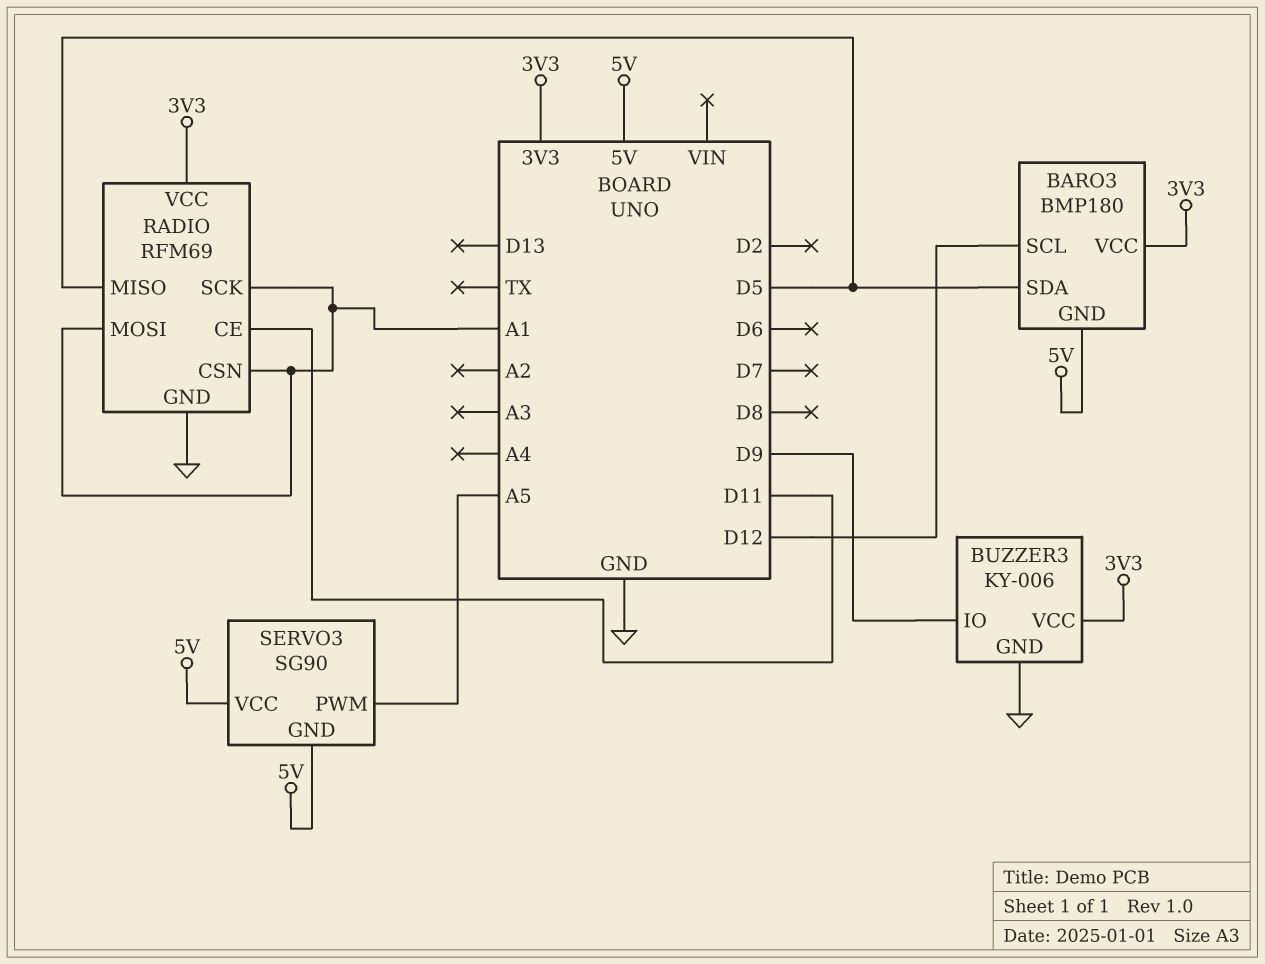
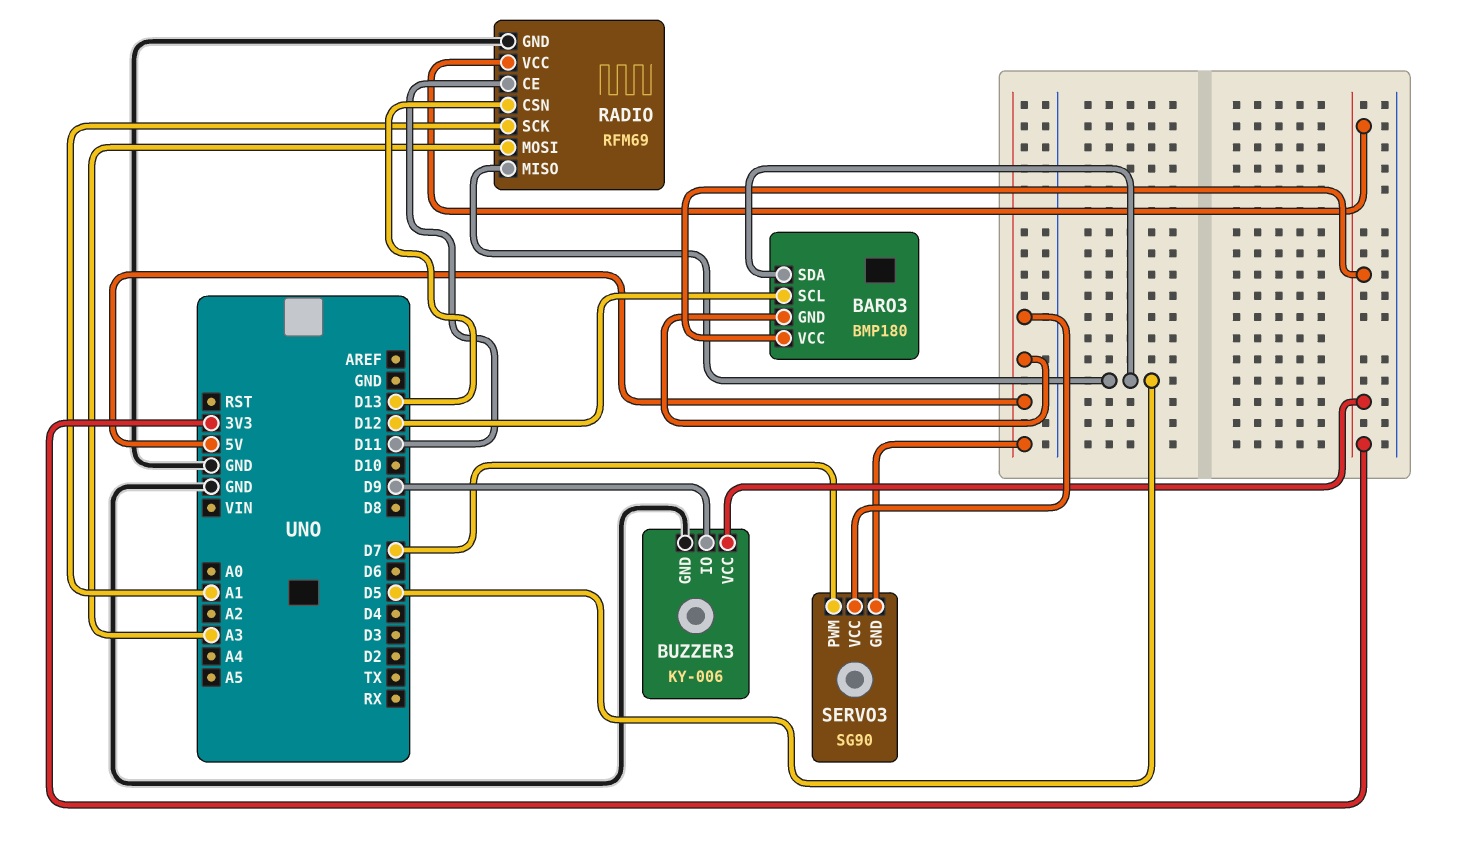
RADIO pin CSN: A1 -> D13
RADIO pin MOSI: A1 -> A3
SERVO3 pin PWM: A5 -> D7

